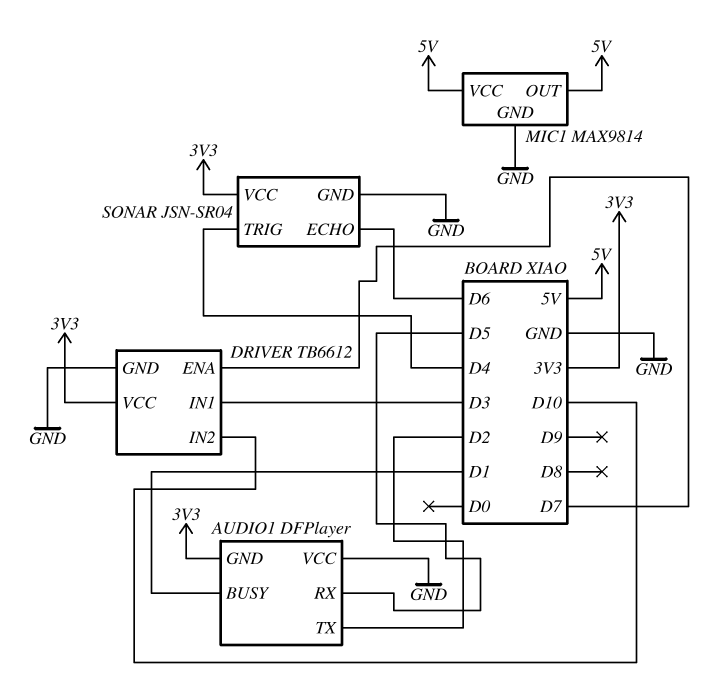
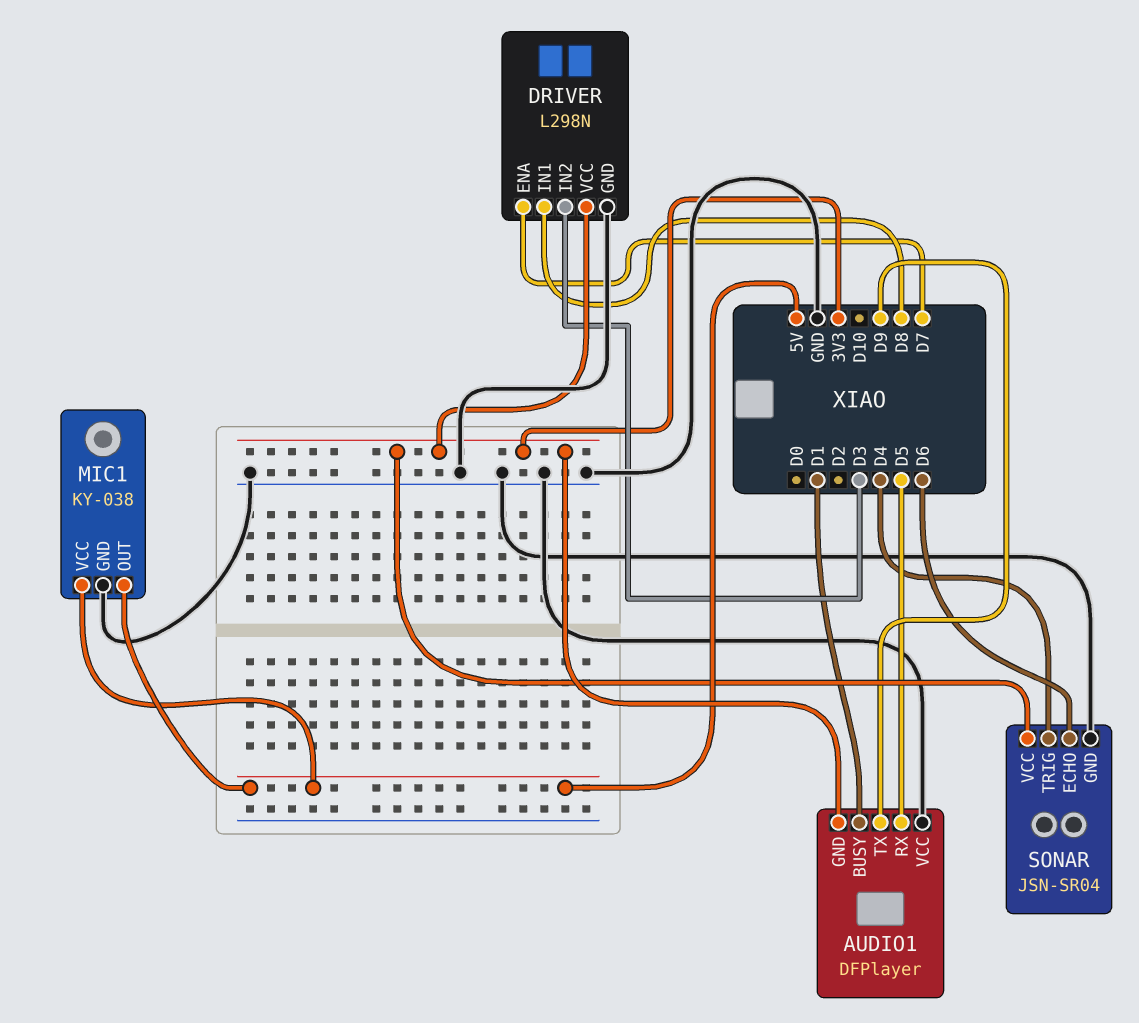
AUDIO1 pin TX: D2 -> D9
DRIVER: TB6612 -> L298N
DRIVER pin IN1: D3 -> D8
DRIVER pin IN2: D10 -> D3
MIC1: MAX9814 -> KY-038

